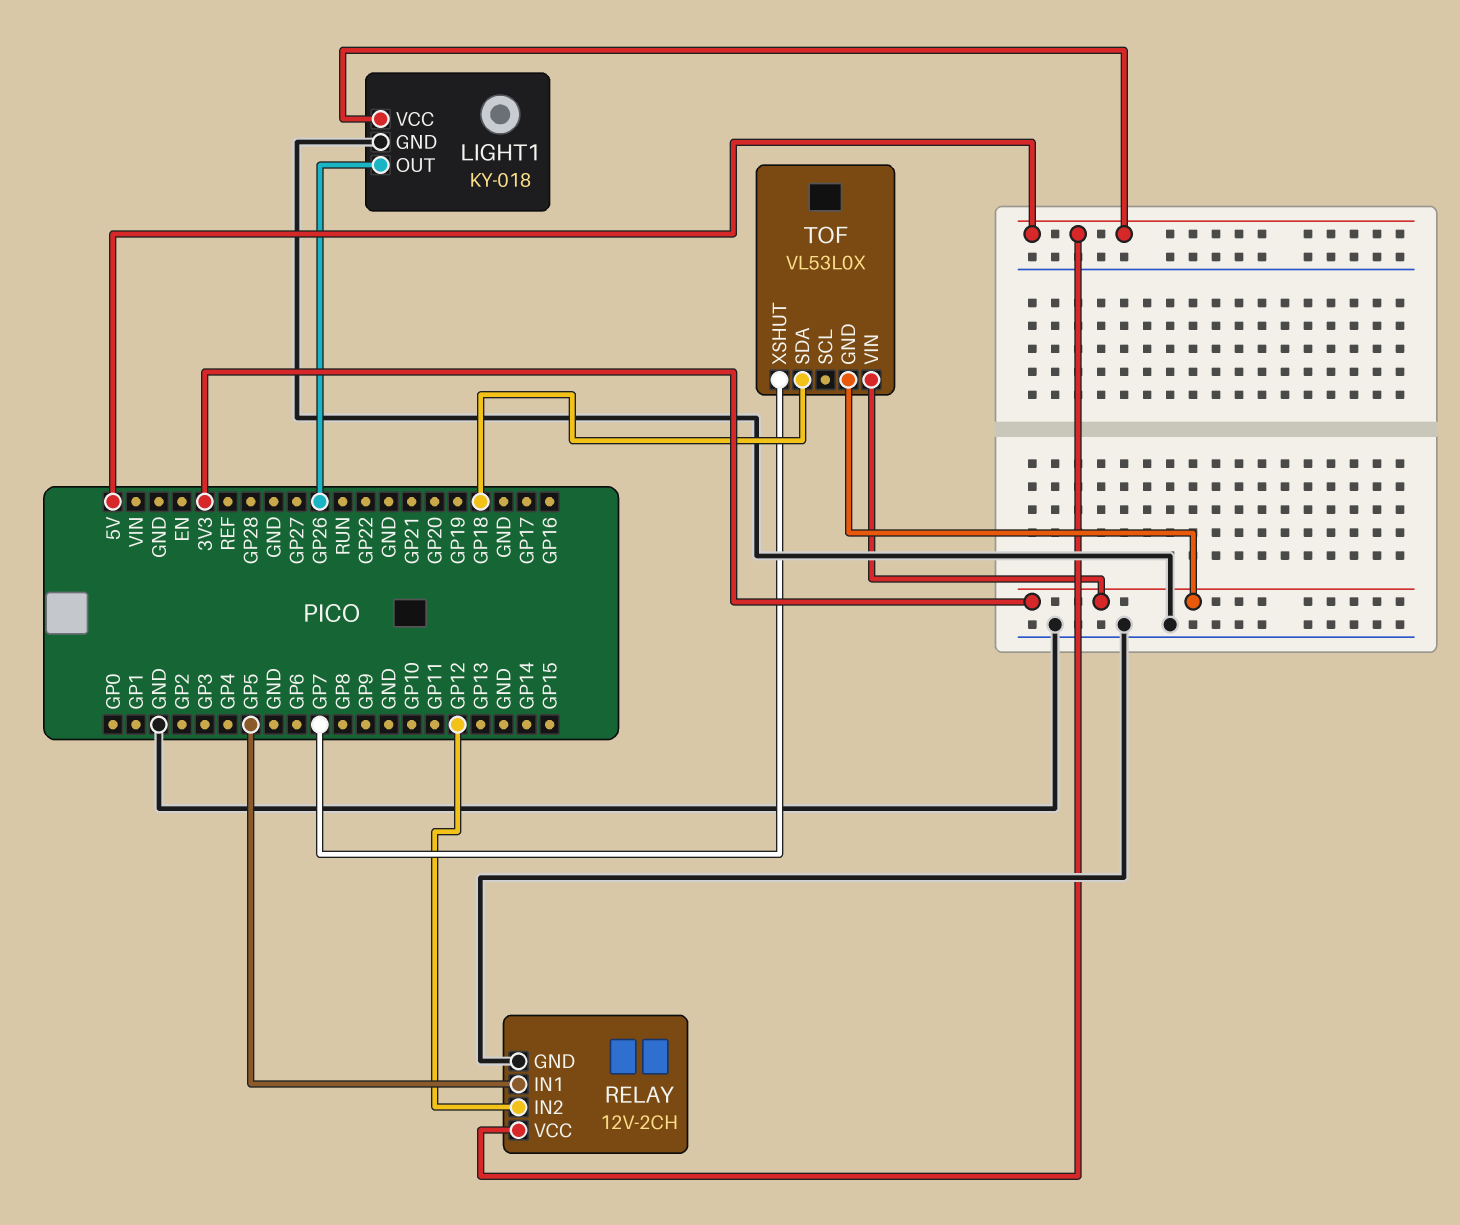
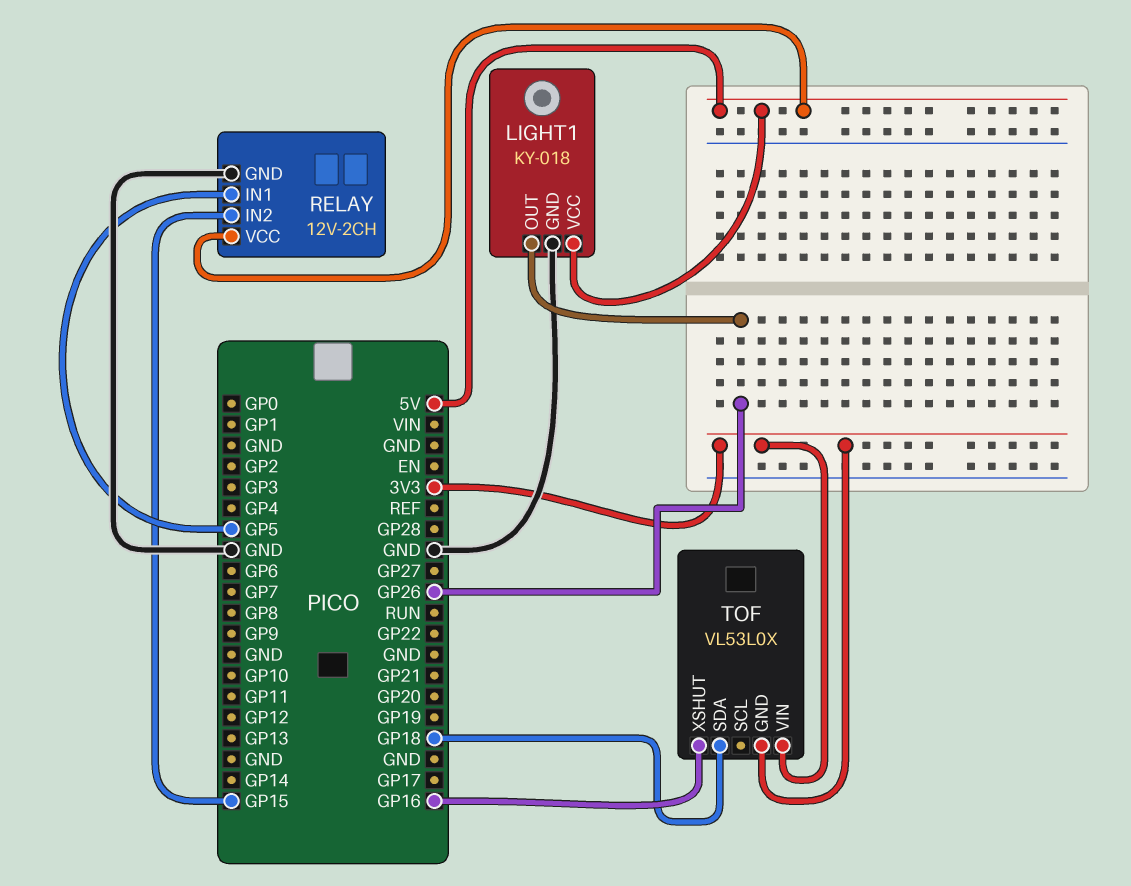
RELAY pin IN2: GP12 -> GP15
TOF pin XSHUT: GP7 -> GP16

